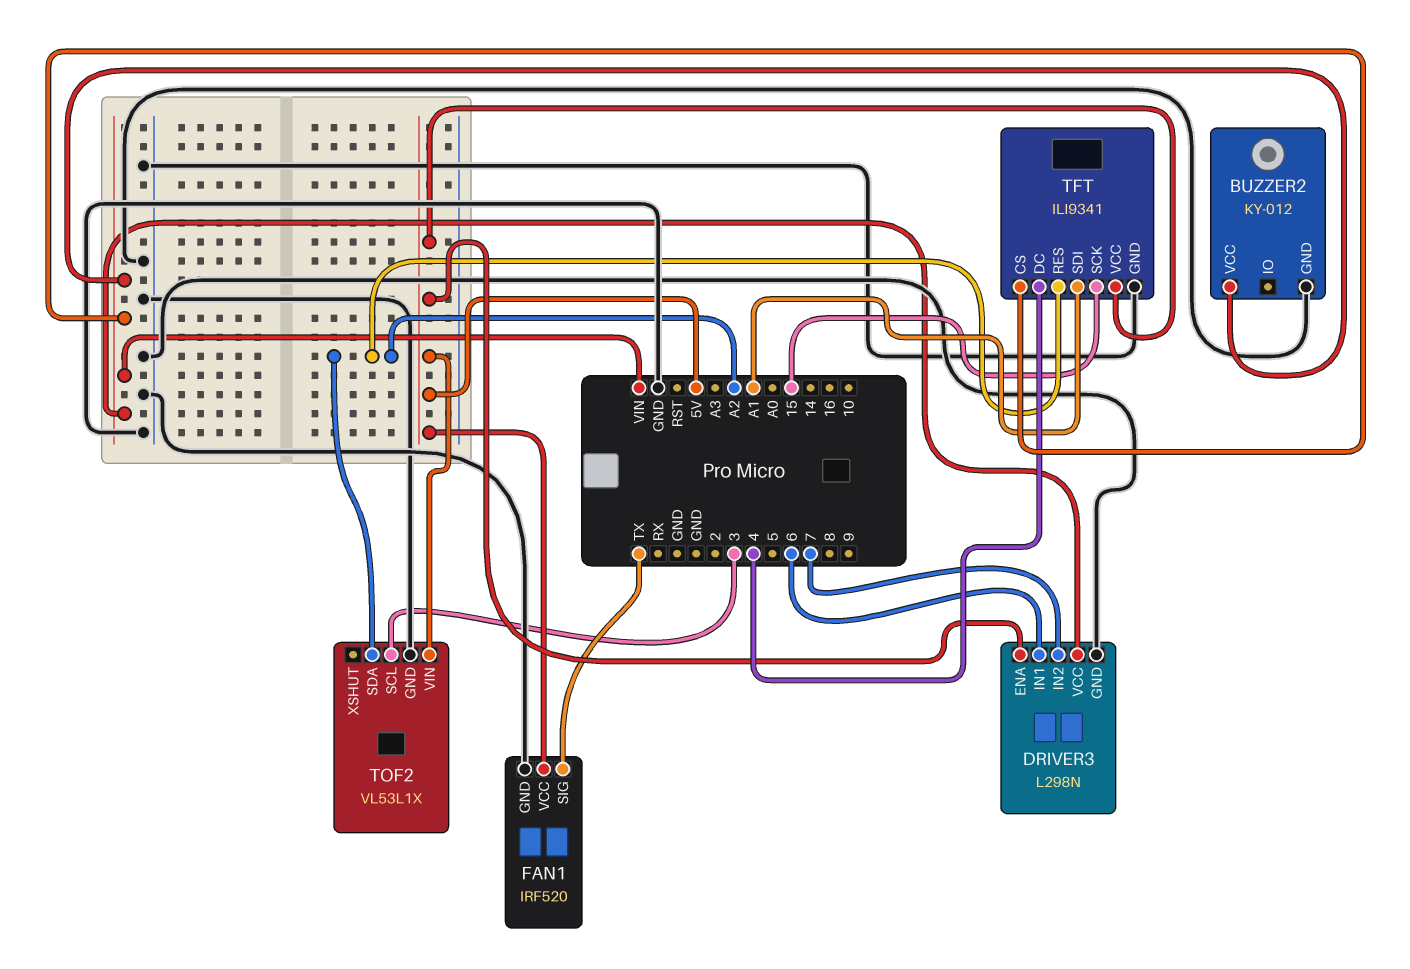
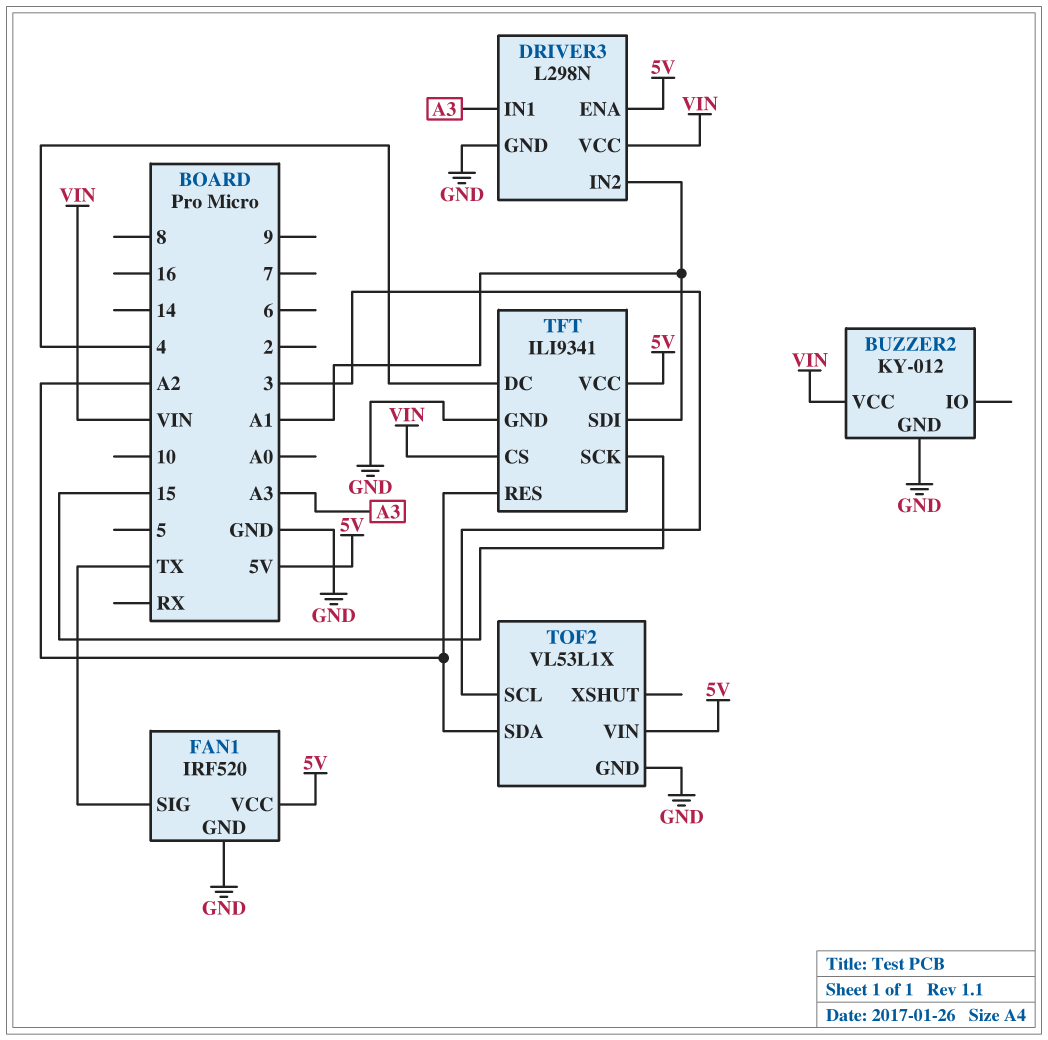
DRIVER3 pin IN1: 6 -> A3
DRIVER3 pin IN2: 7 -> A1

